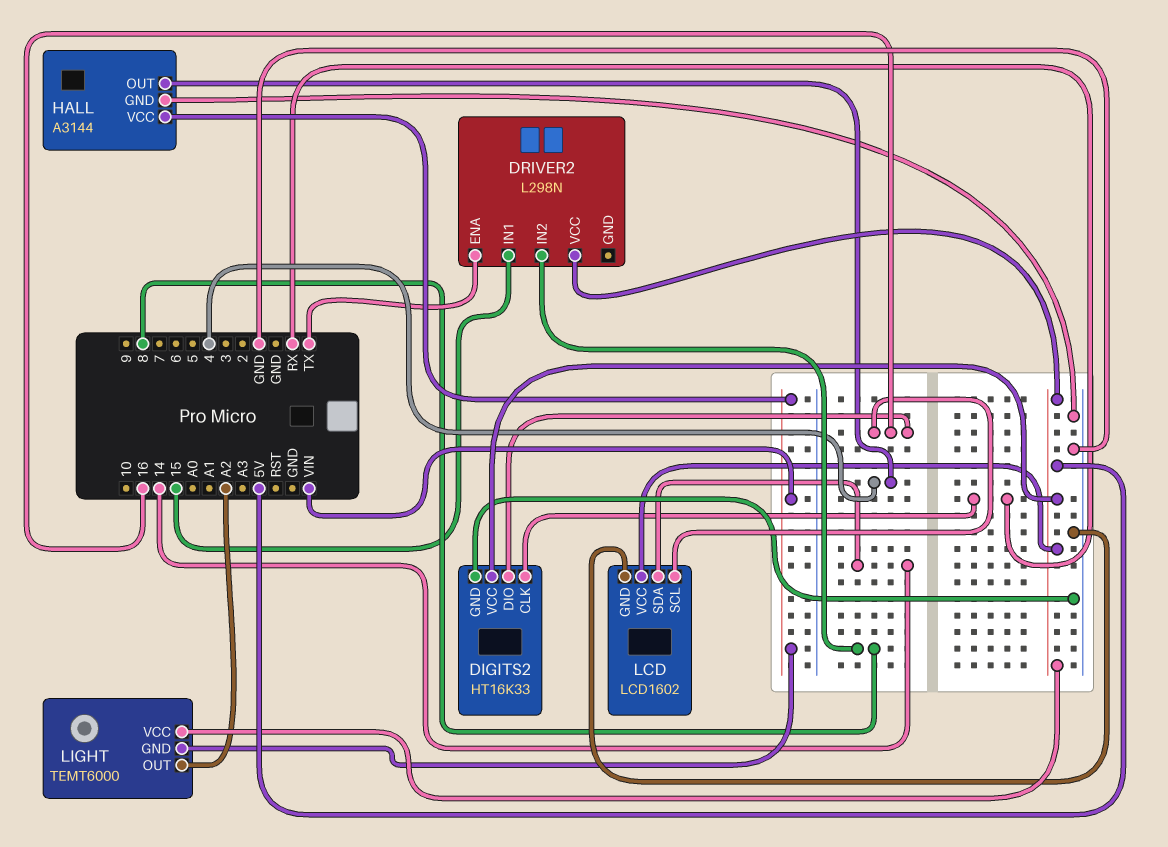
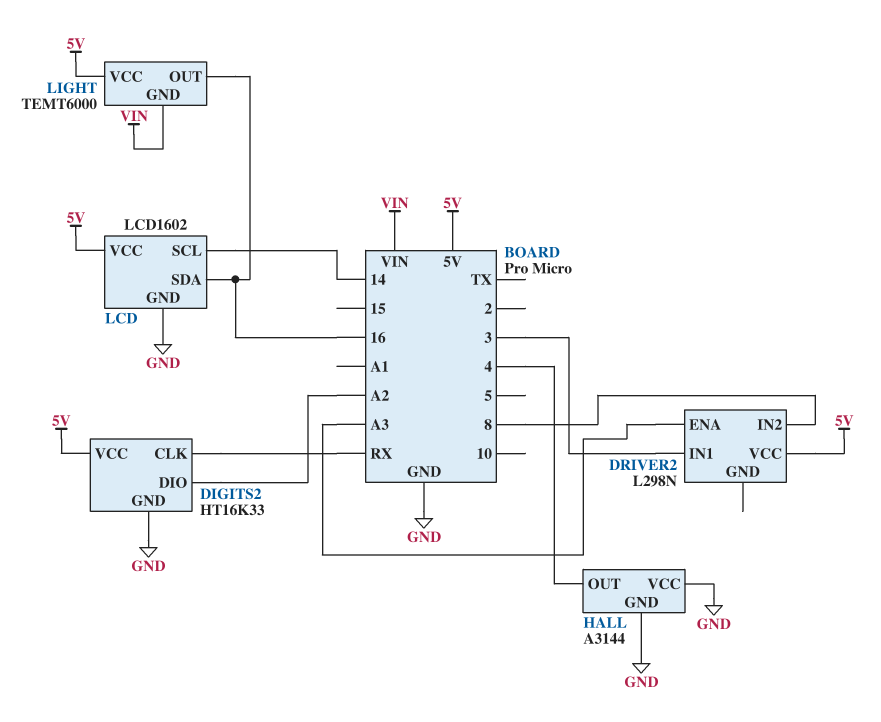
DIGITS2 pin DIO: 16 -> A2
DRIVER2 pin ENA: TX -> A3
DRIVER2 pin IN1: 15 -> 3
HALL pin VCC: VIN -> GND
LCD pin SCL: 16 -> 14
LCD pin SDA: 14 -> 16
LIGHT pin OUT: A2 -> 16

